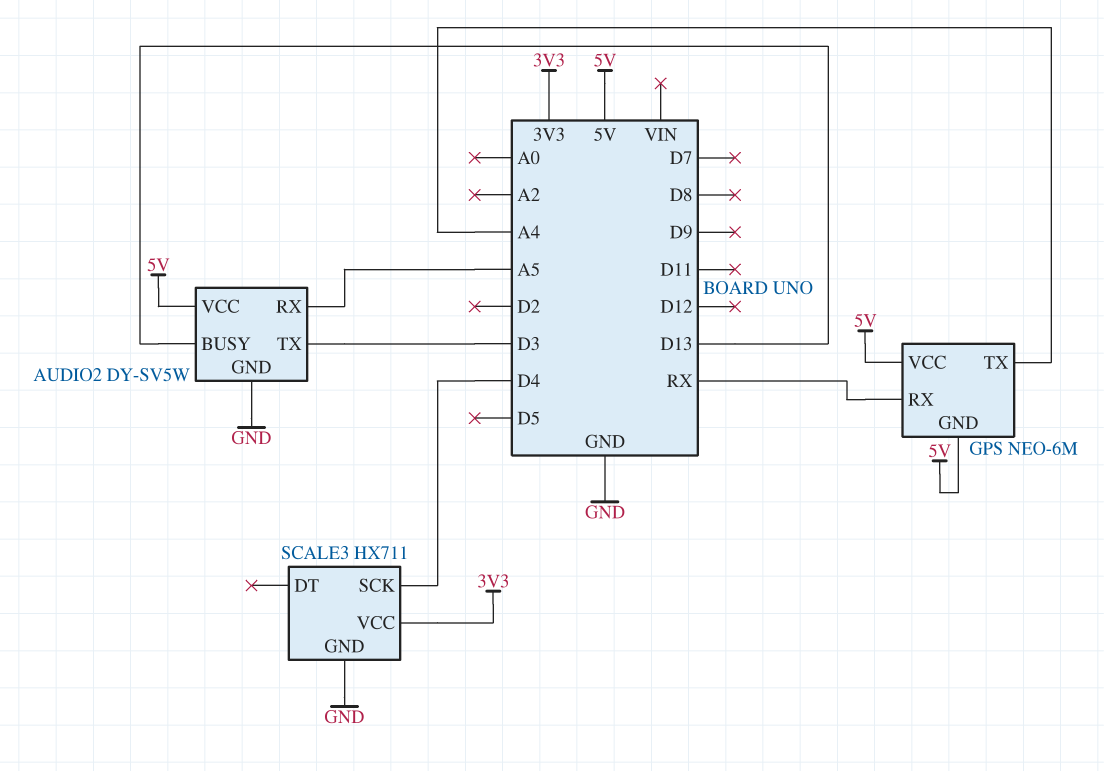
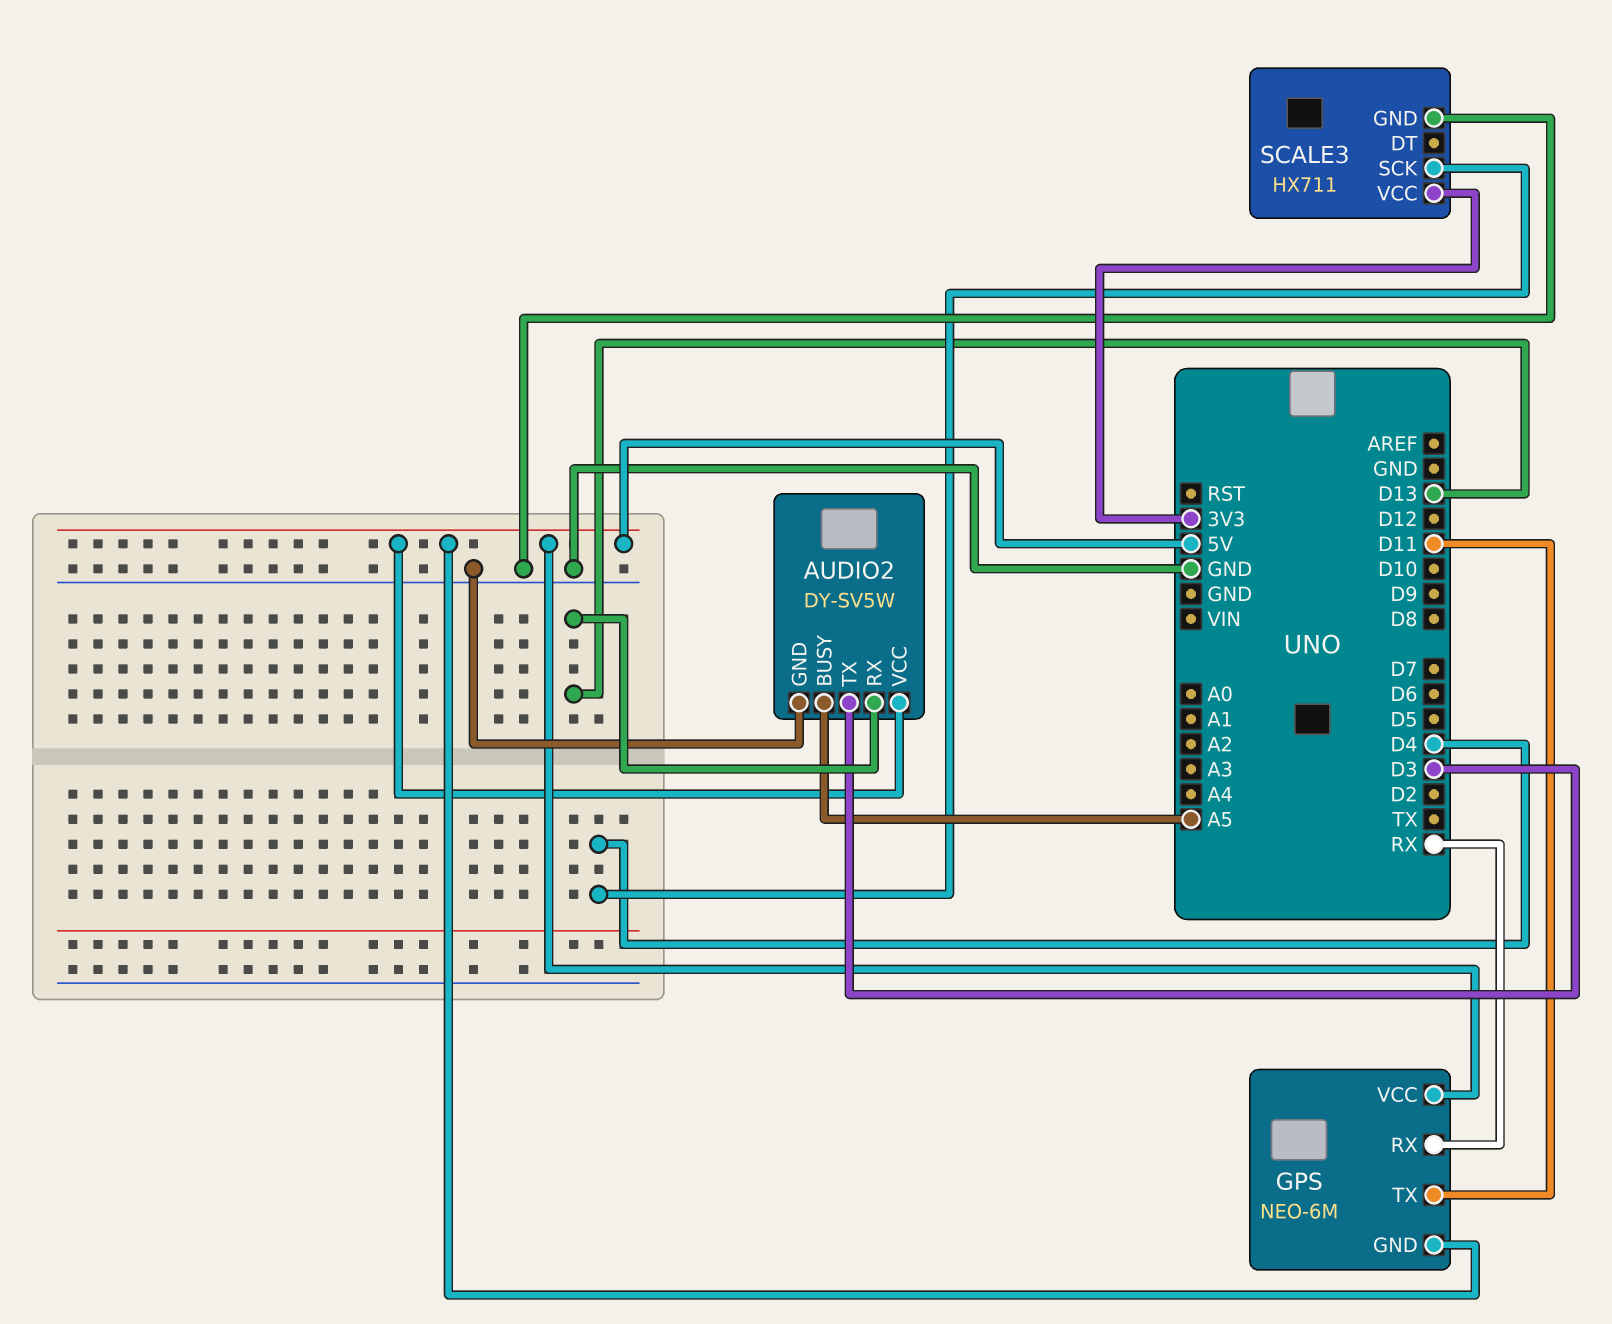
AUDIO2 pin BUSY: D13 -> A5
AUDIO2 pin RX: A5 -> D13
GPS pin TX: A4 -> D11

